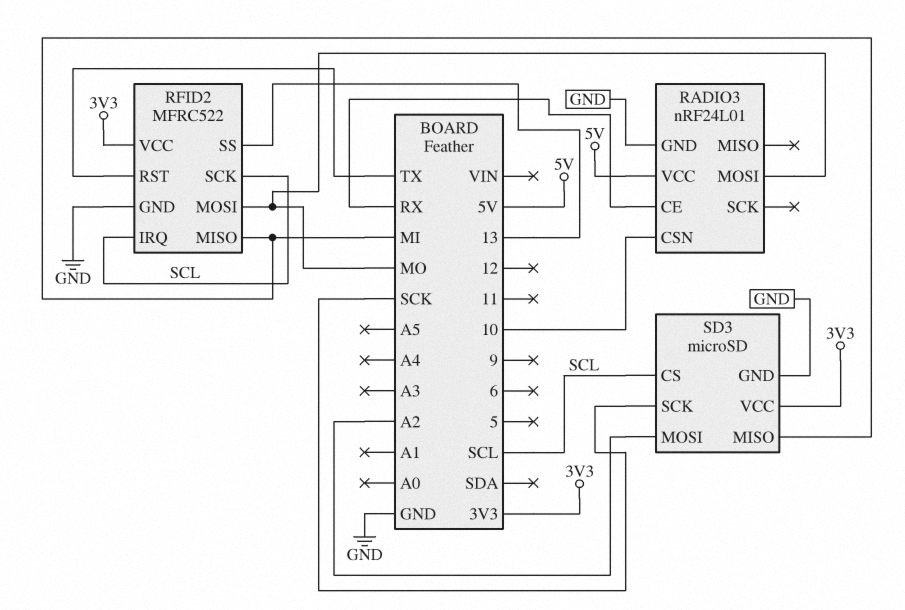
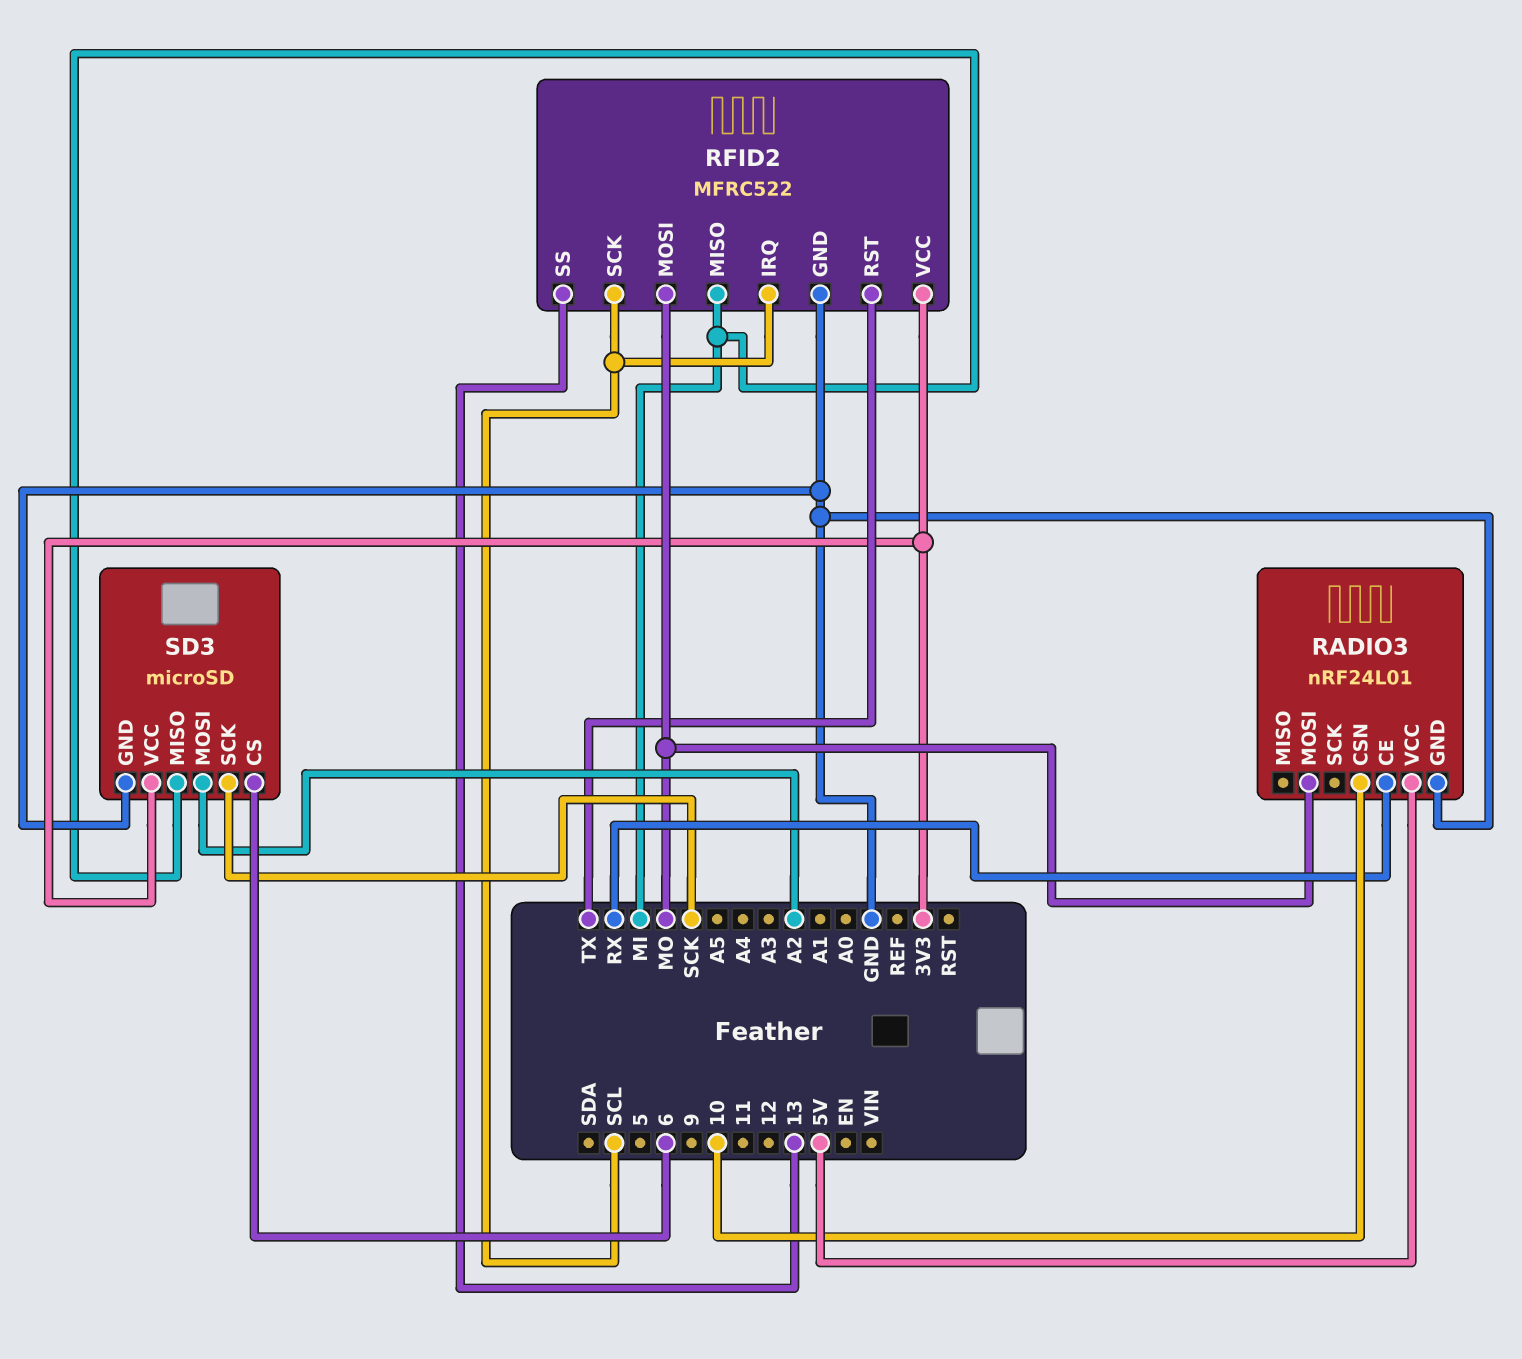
SD3 pin CS: SCL -> 6

